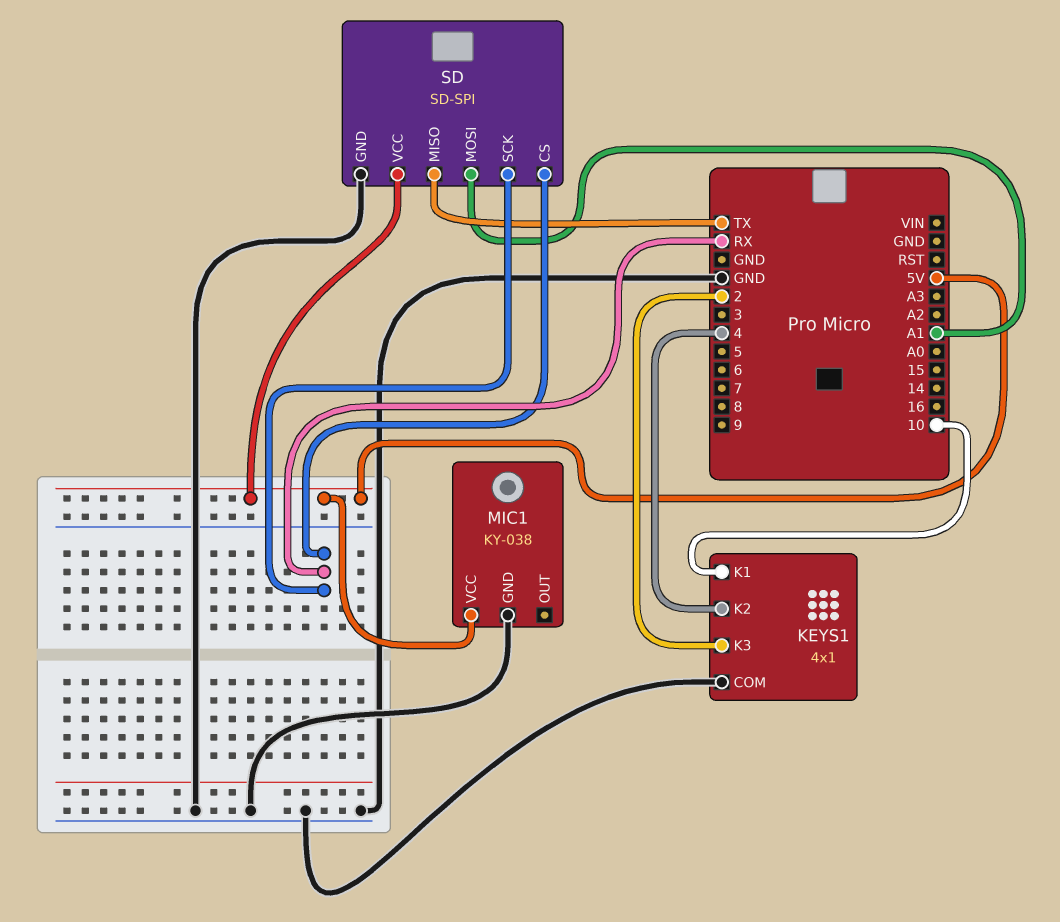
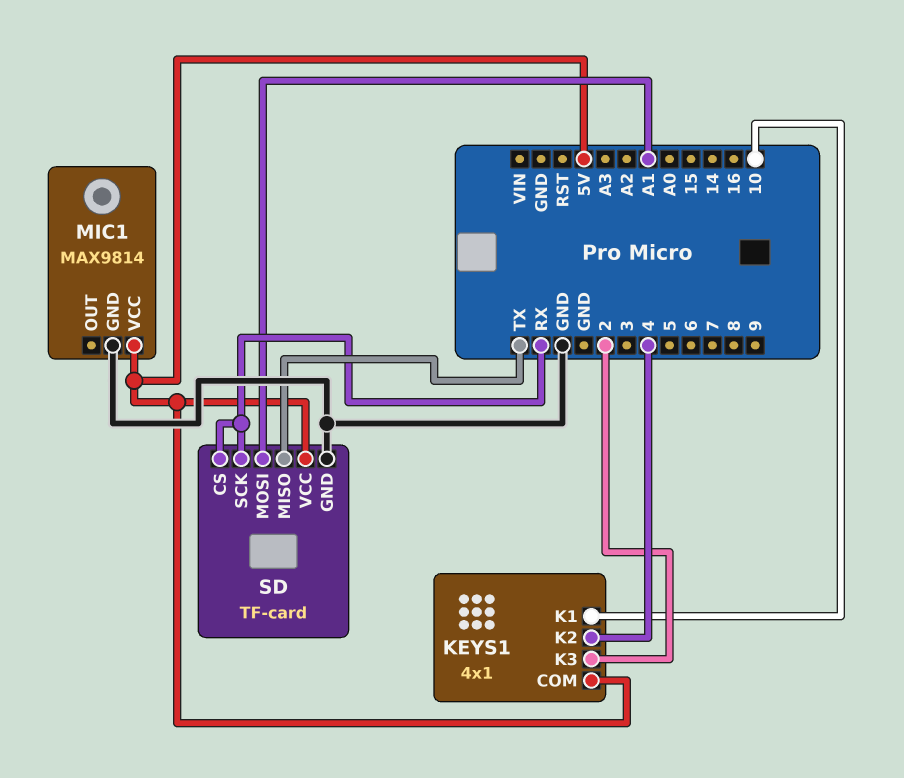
KEYS1 pin COM: GND -> 5V
MIC1: KY-038 -> MAX9814
SD: SD-SPI -> TF-card

